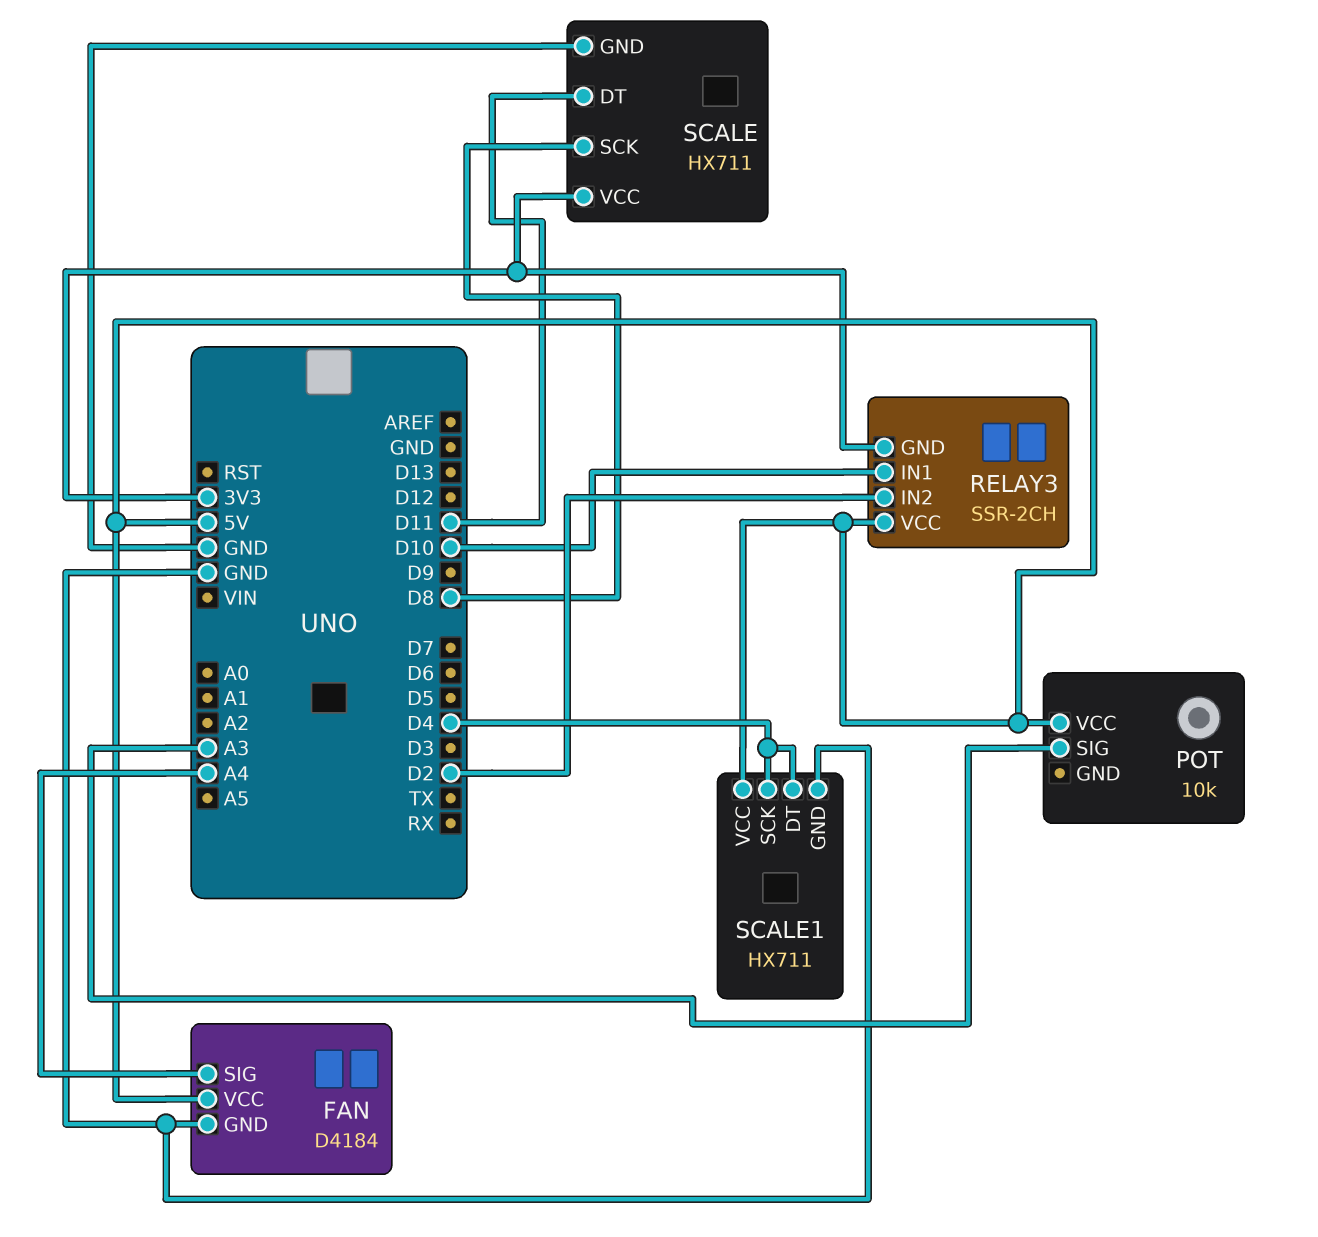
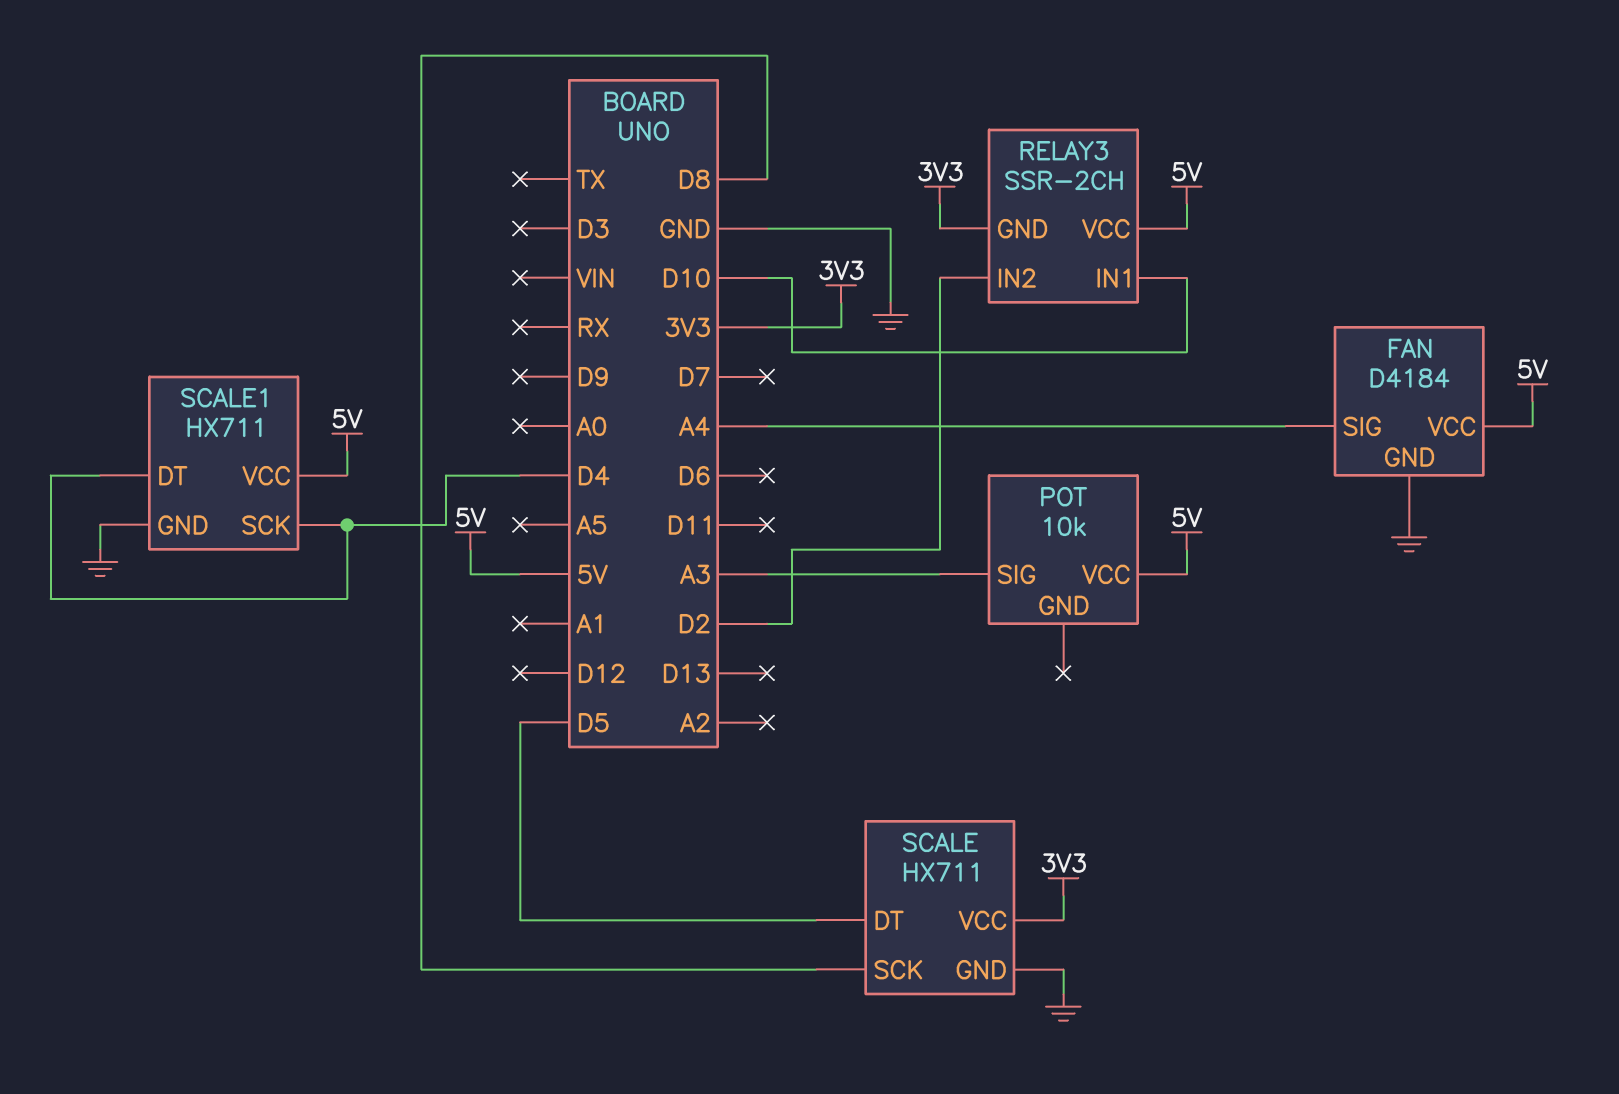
SCALE pin DT: D11 -> D5

